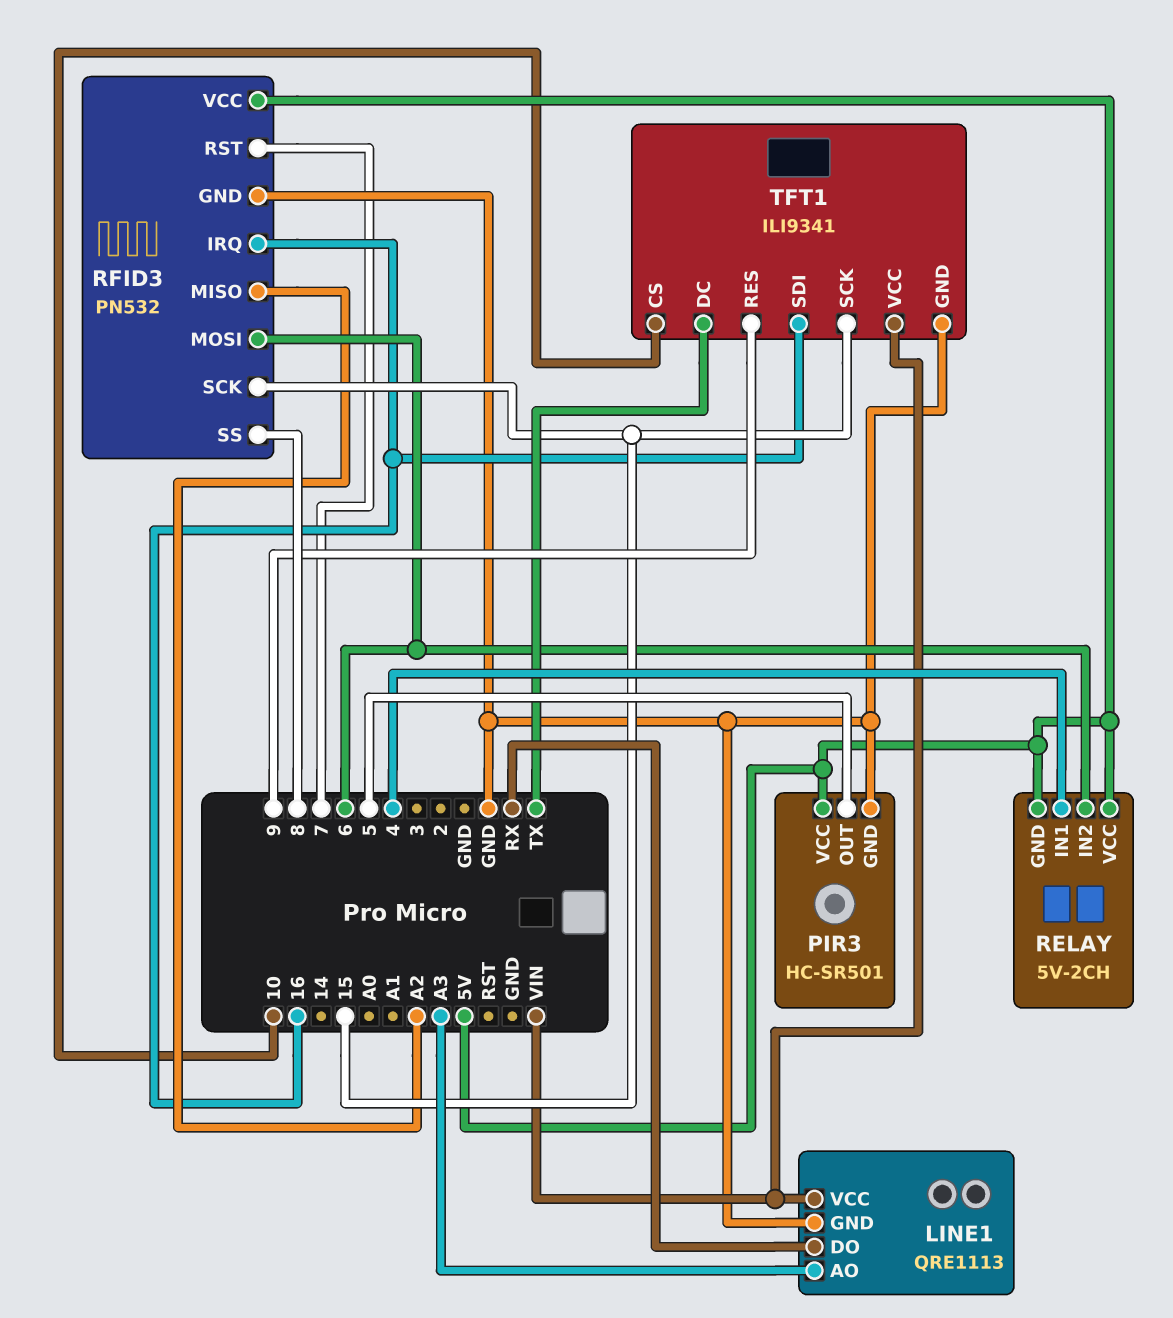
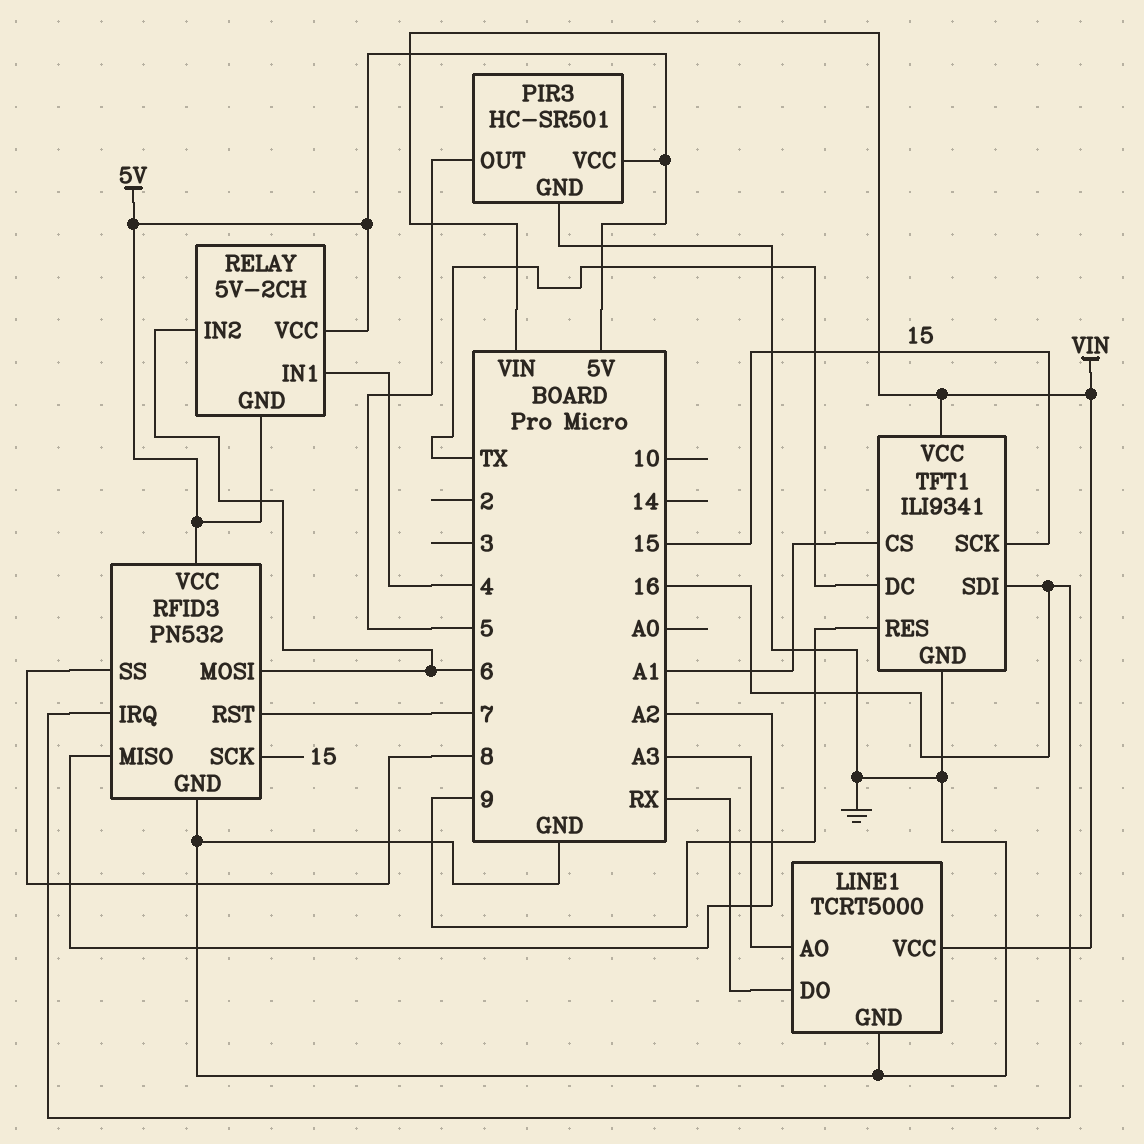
LINE1: QRE1113 -> TCRT5000
TFT1 pin CS: 10 -> A1

